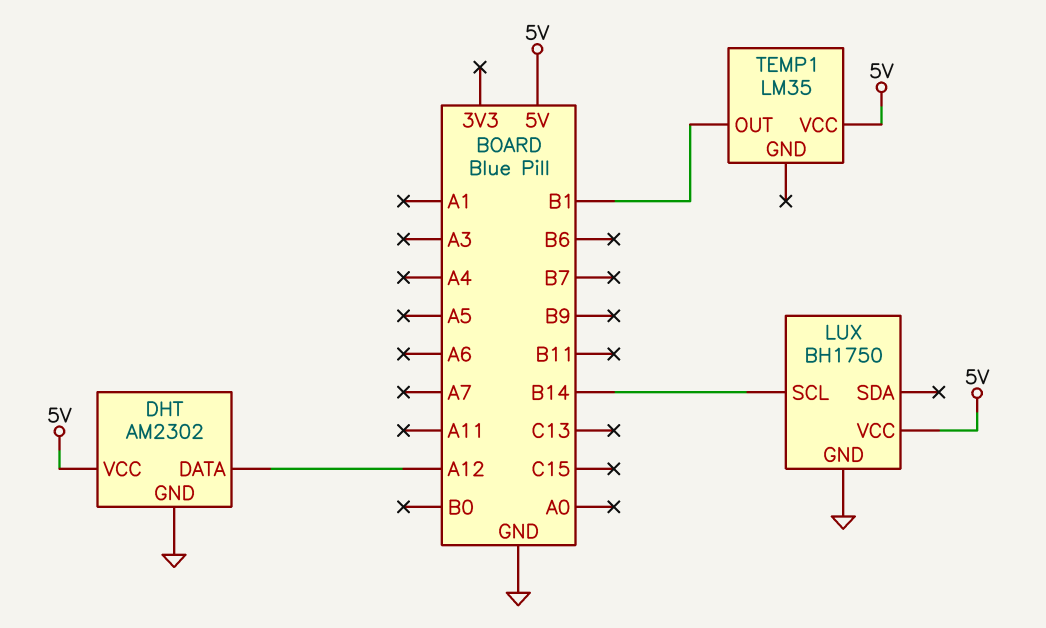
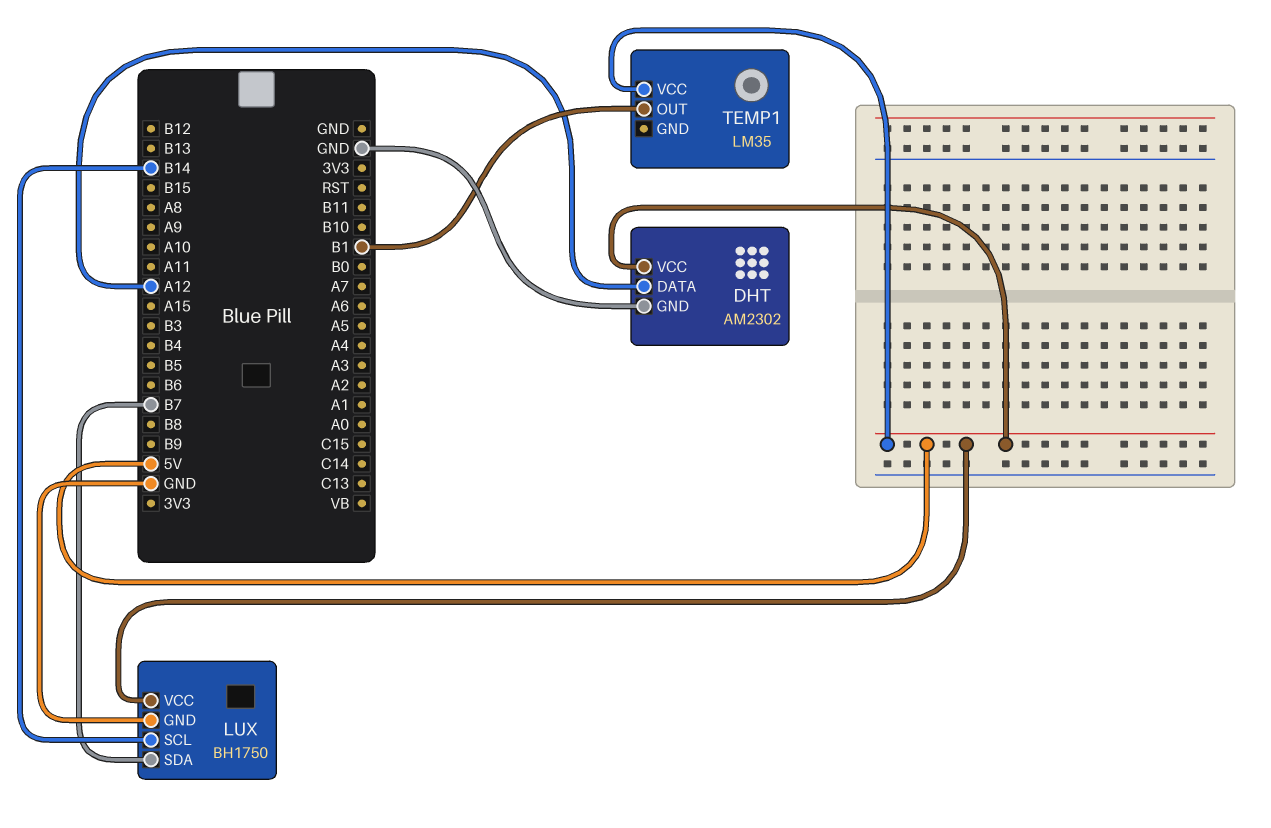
LUX pin SDA: none -> B7

